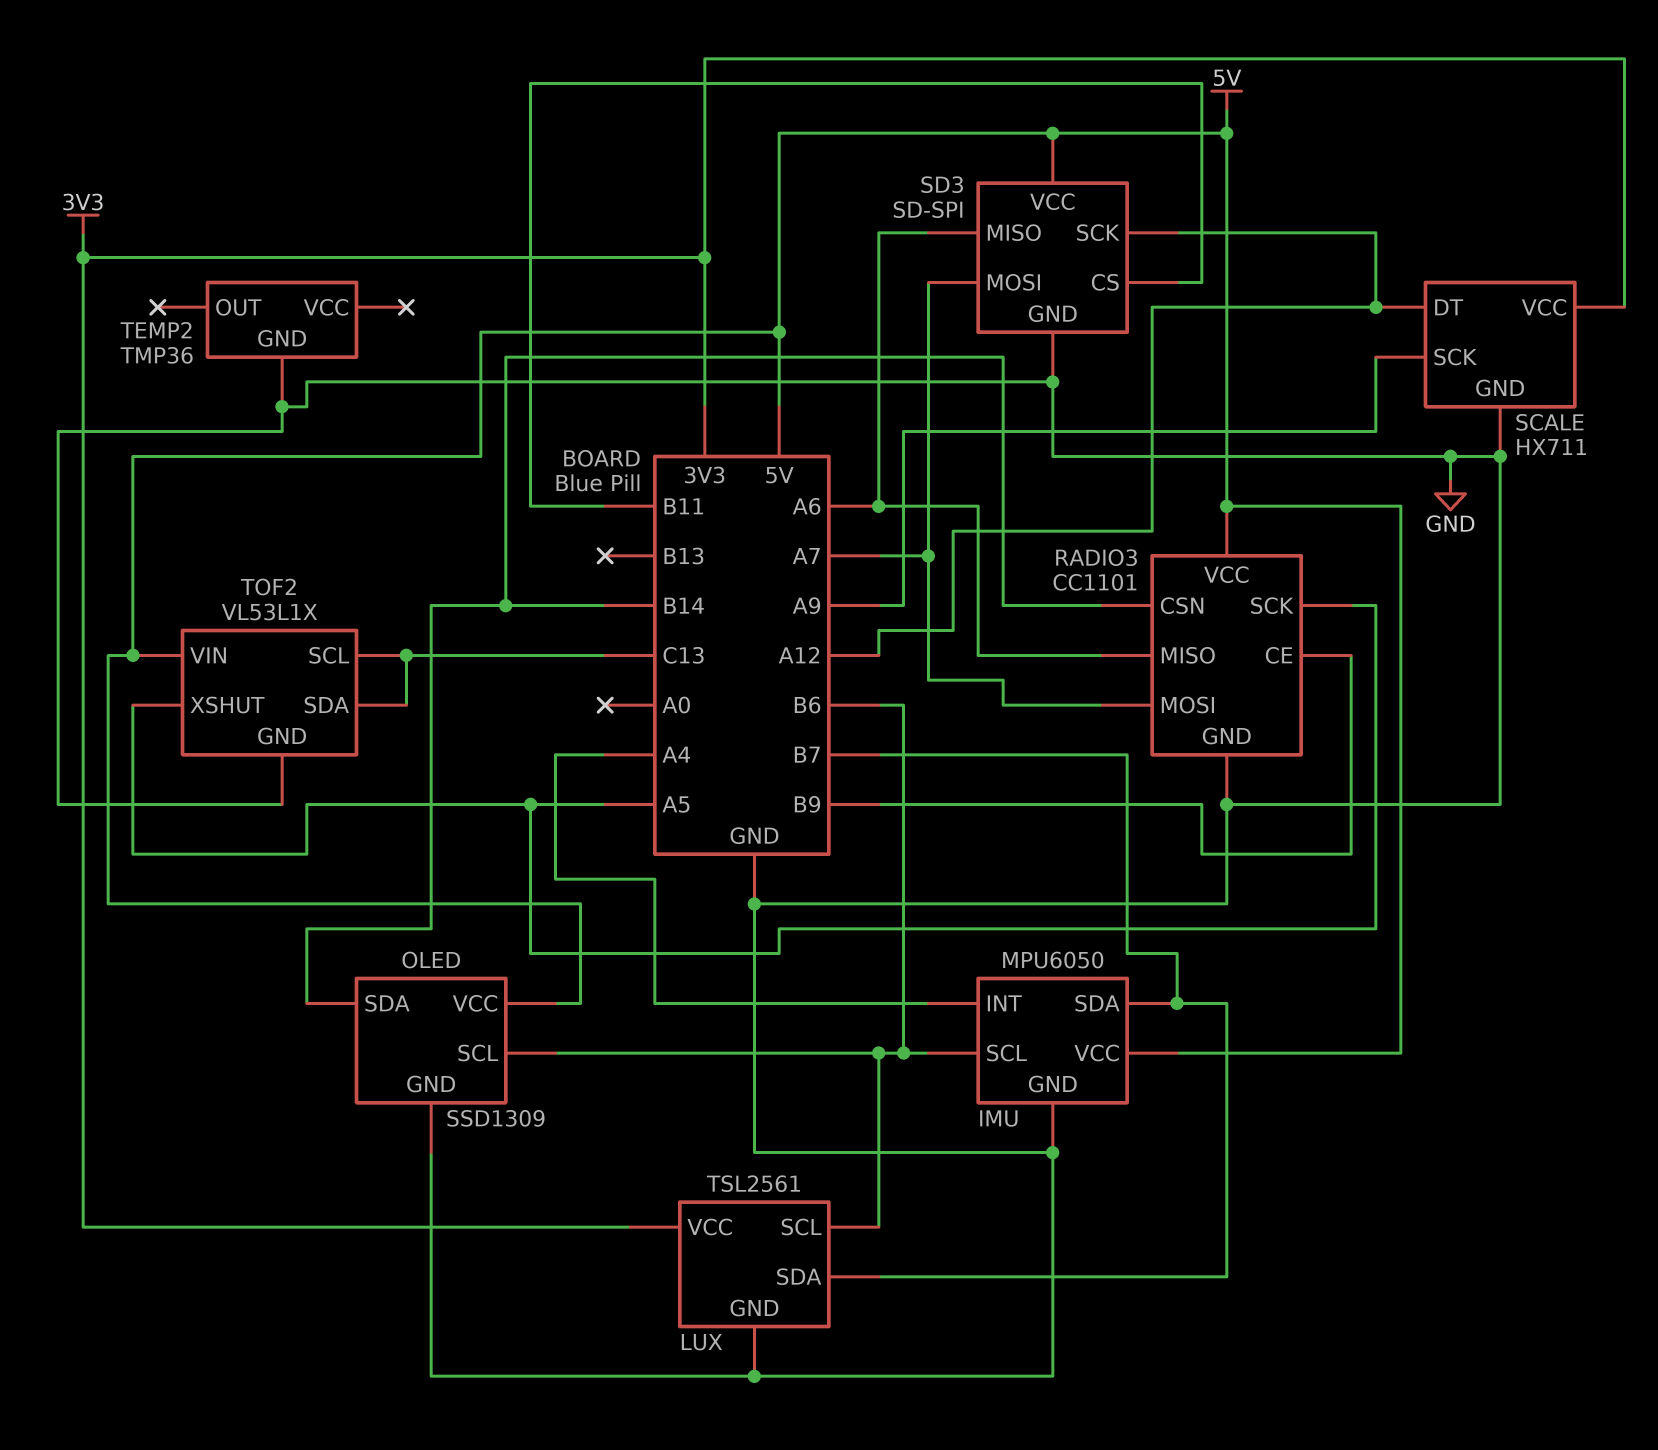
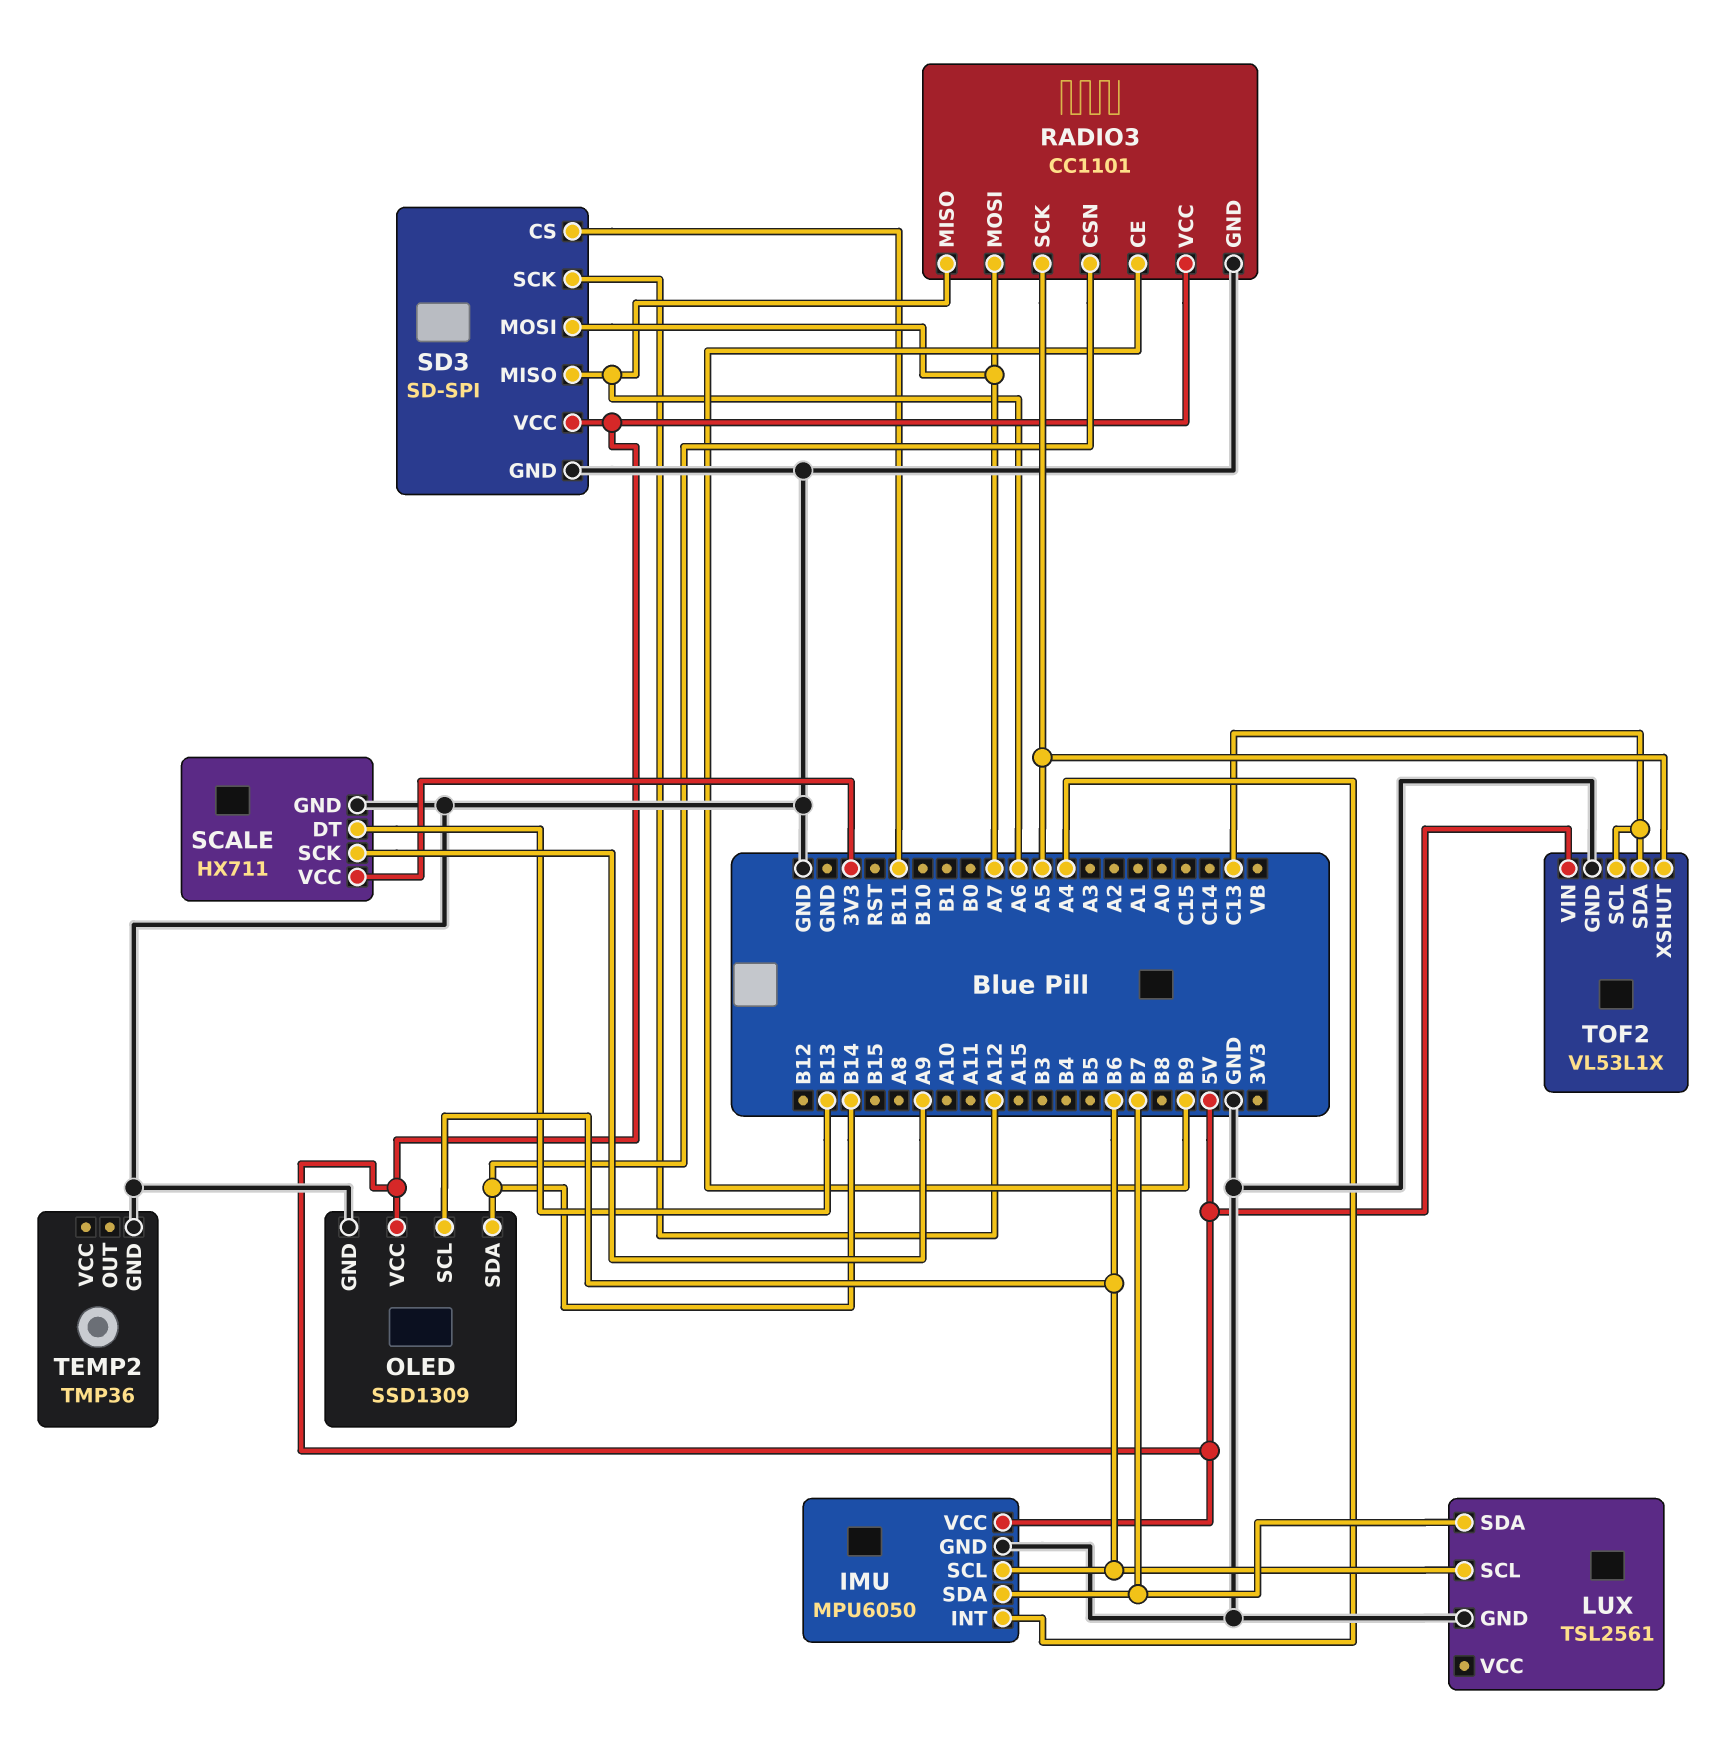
LUX pin VCC: 3V3 -> none
SCALE pin DT: A12 -> B13

